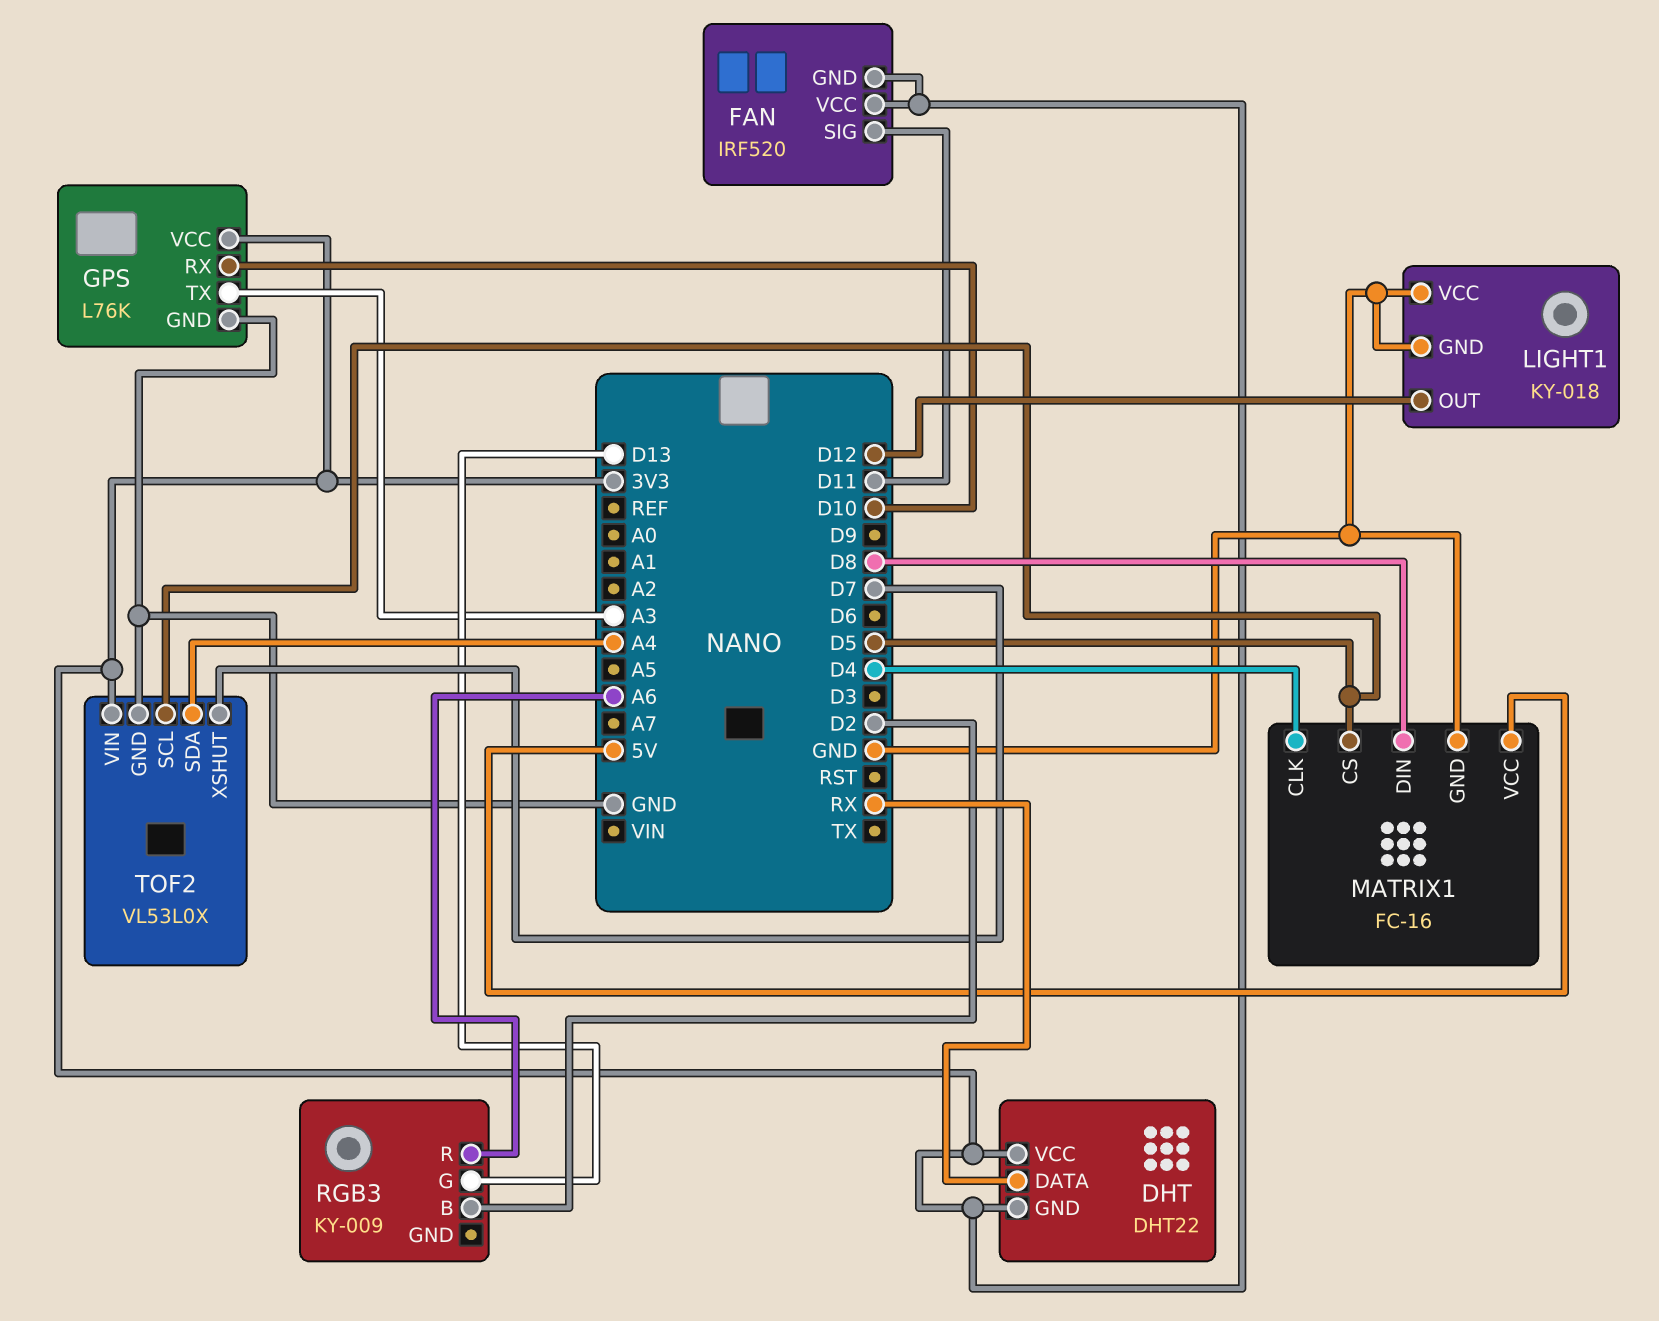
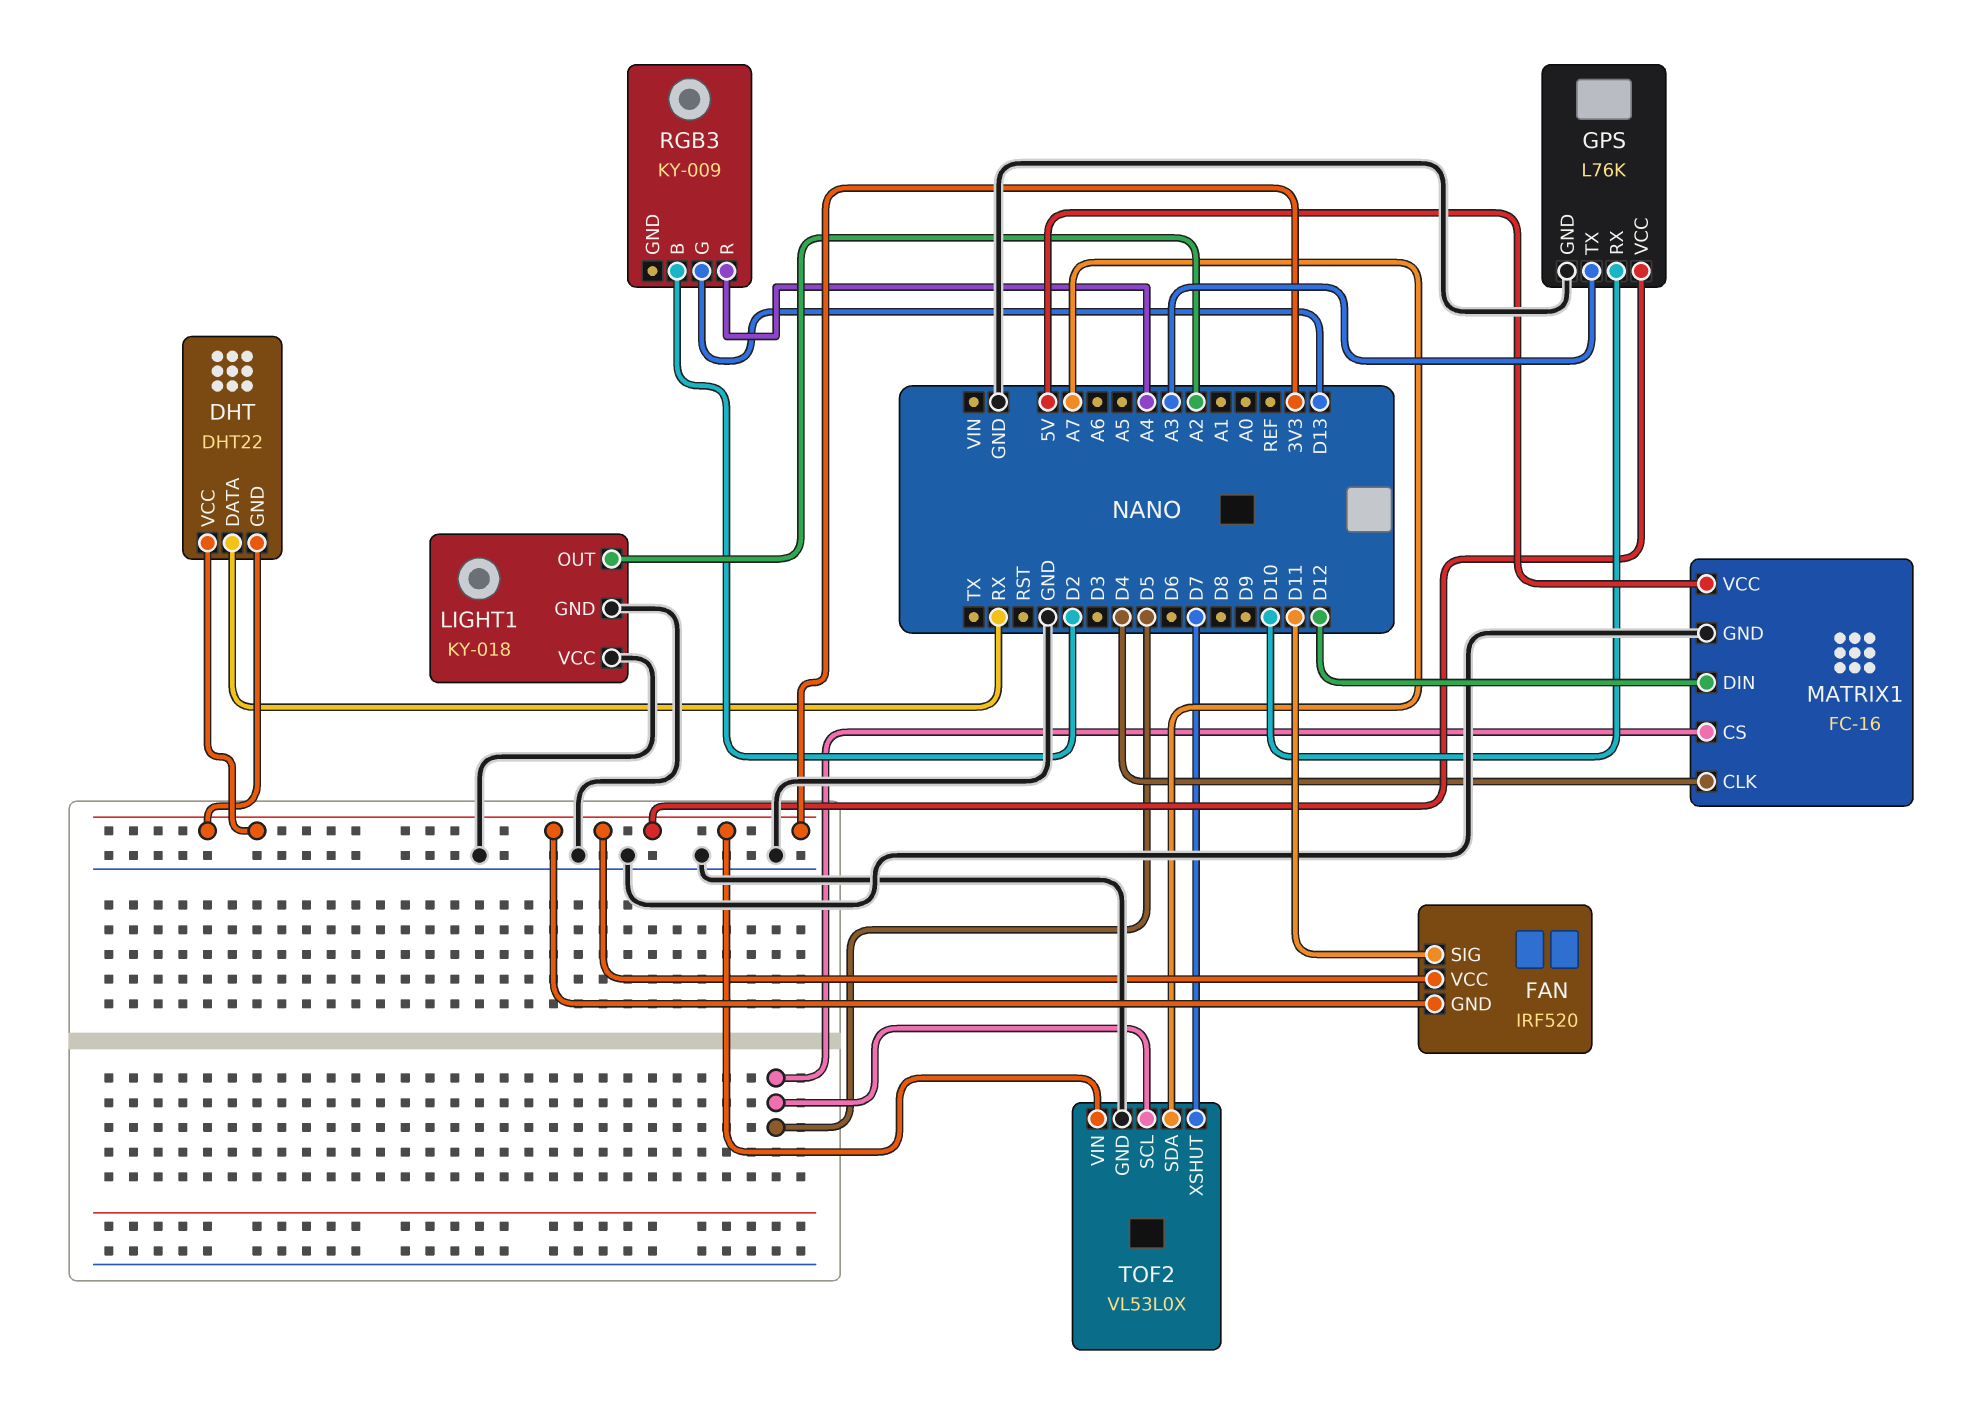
LIGHT1 pin OUT: D12 -> A2
MATRIX1 pin DIN: D8 -> D12
RGB3 pin R: A6 -> A4
TOF2 pin SDA: A4 -> A7

